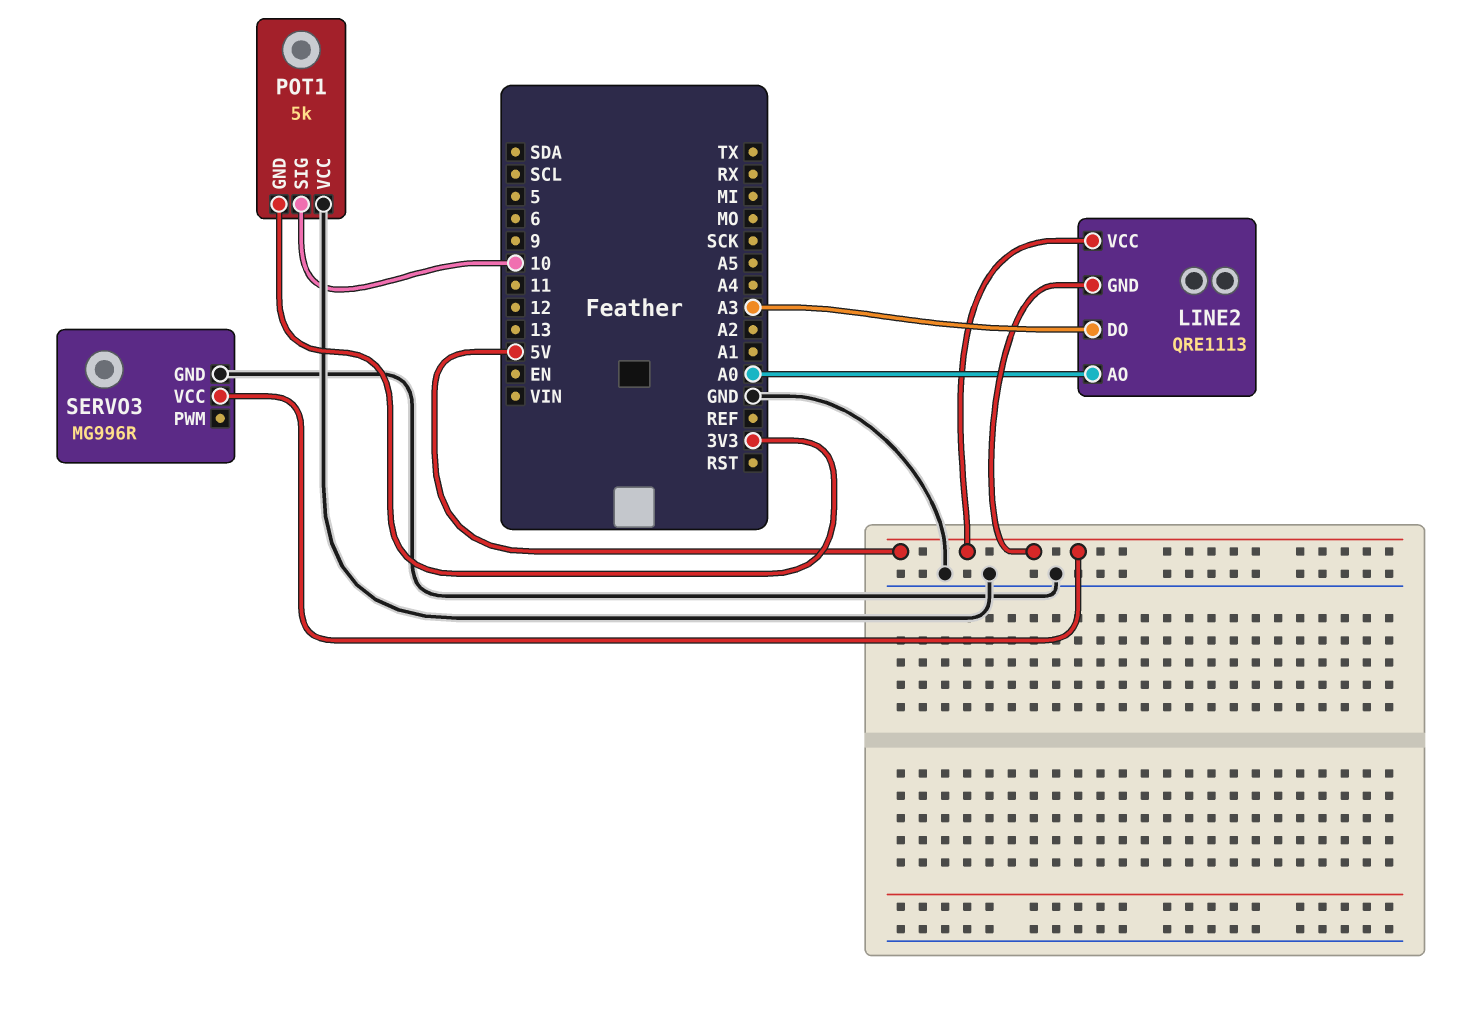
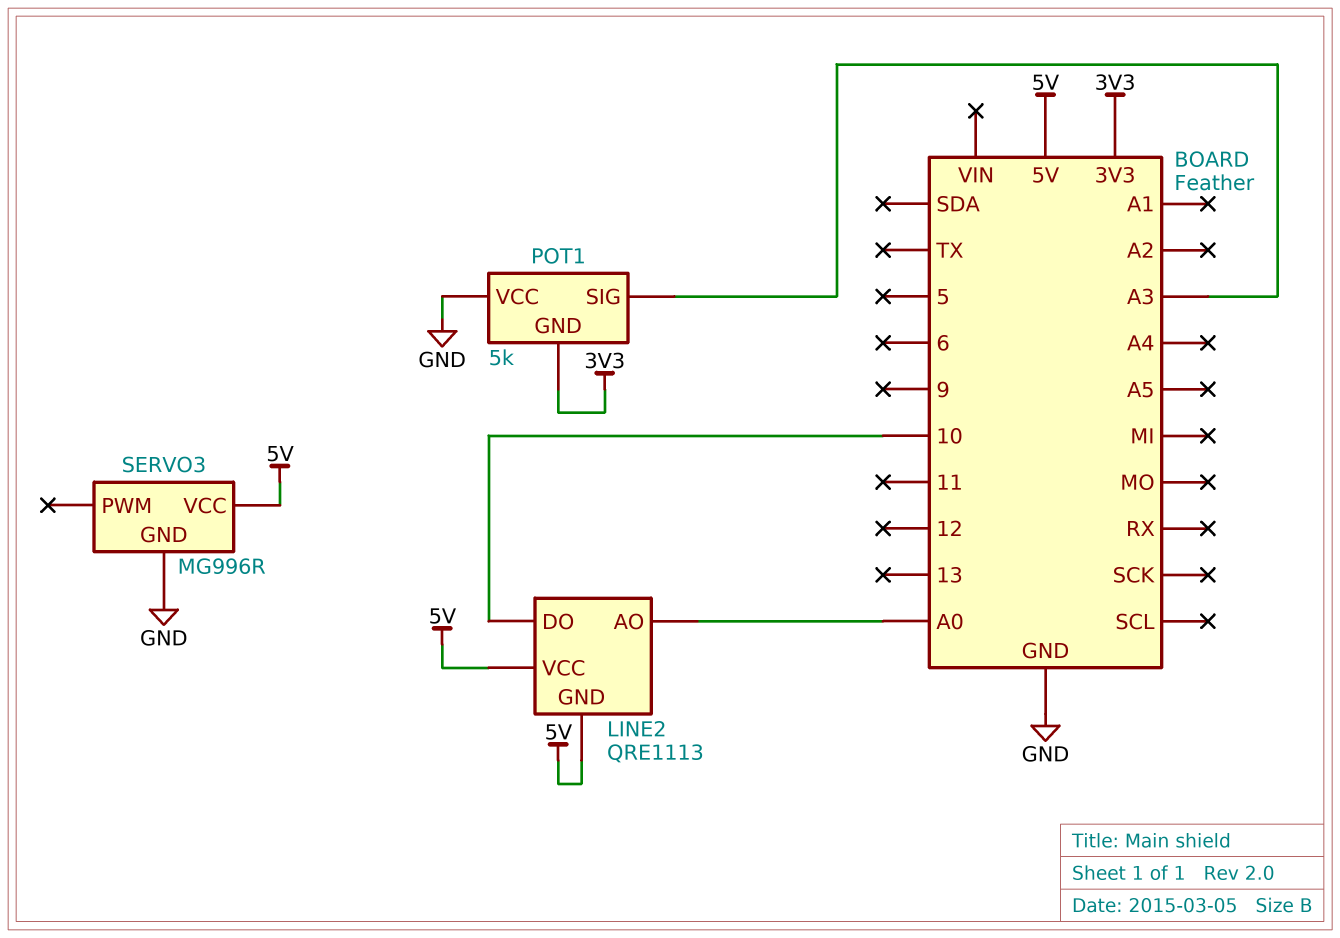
LINE2 pin DO: A3 -> 10
POT1 pin SIG: 10 -> A3

